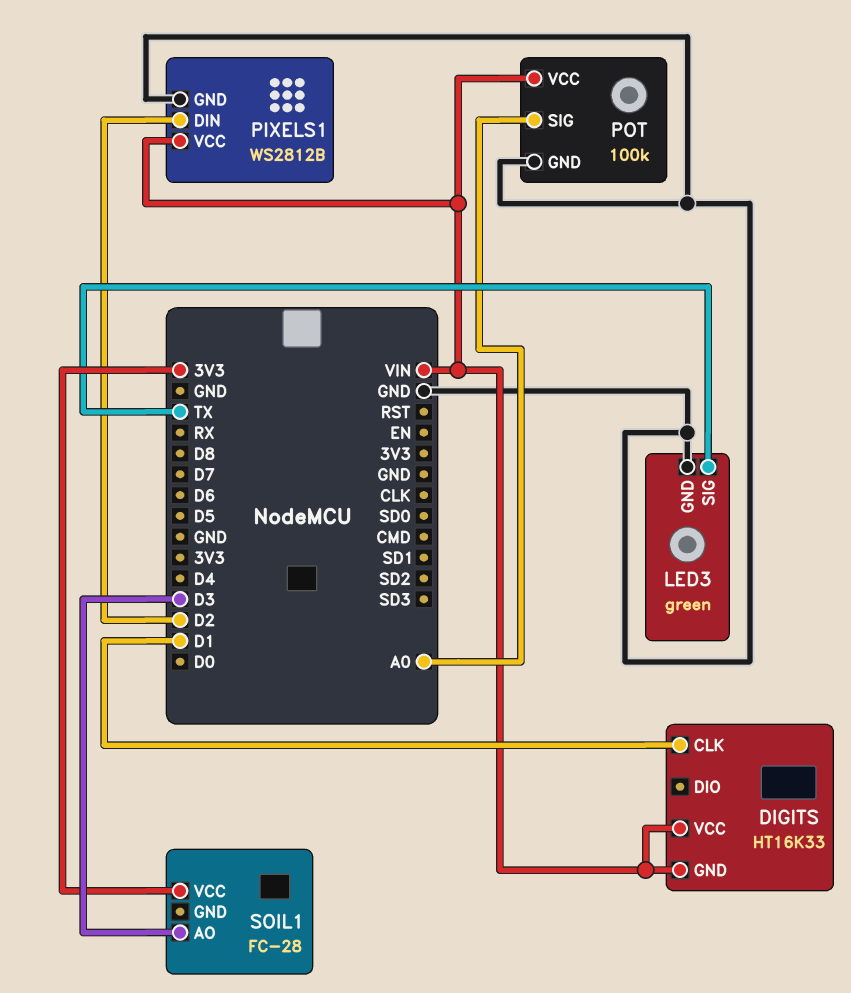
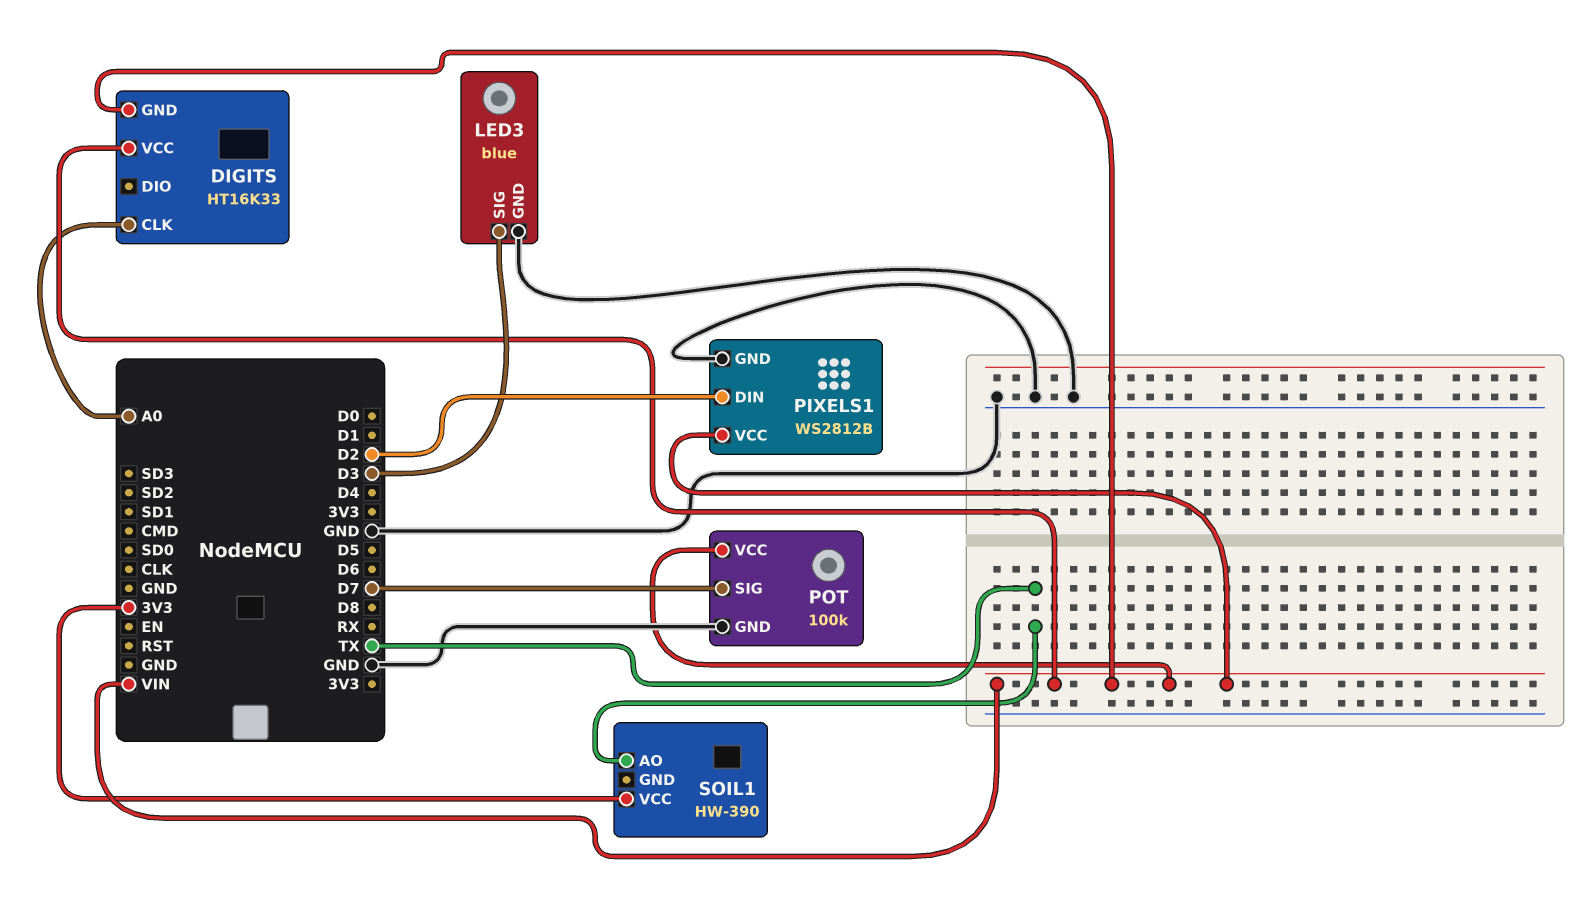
DIGITS pin CLK: D1 -> A0
LED3: green -> blue
LED3 pin SIG: TX -> D3
POT pin SIG: A0 -> D7
SOIL1: FC-28 -> HW-390
SOIL1 pin AO: D3 -> TX

